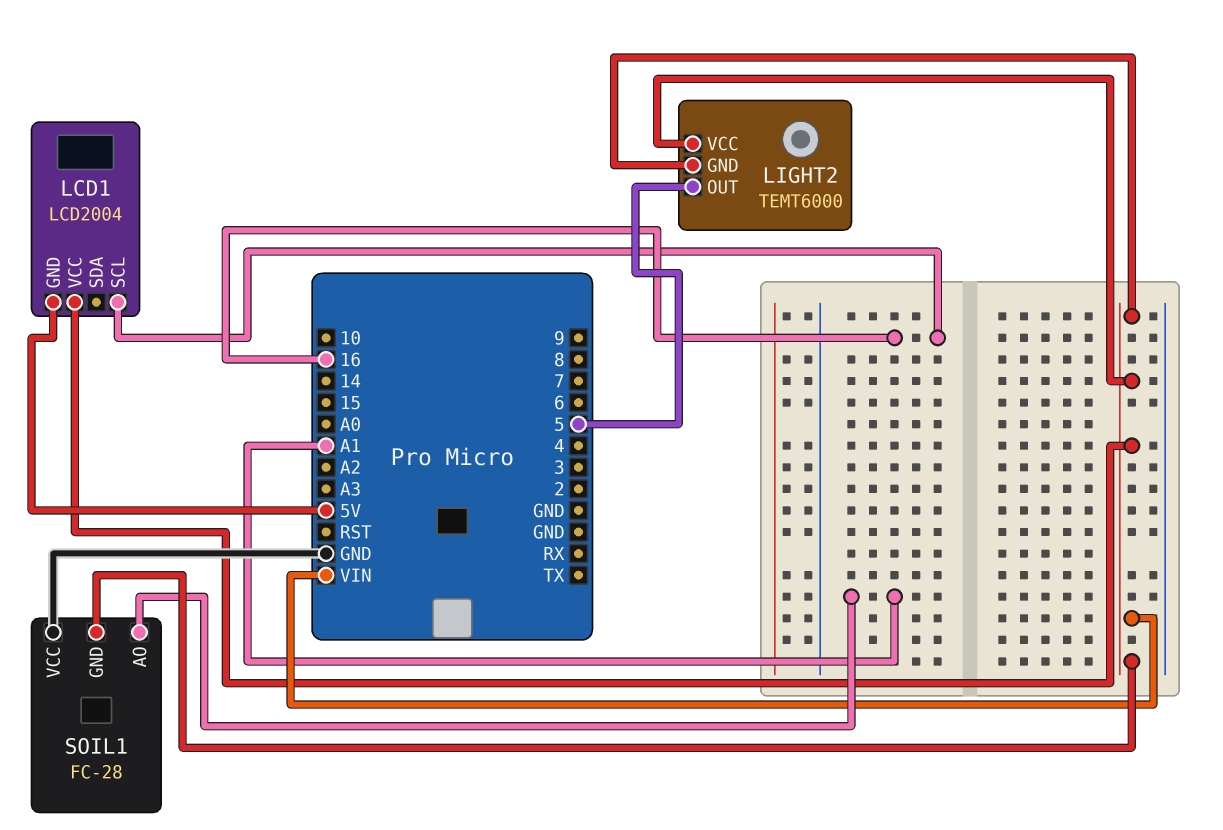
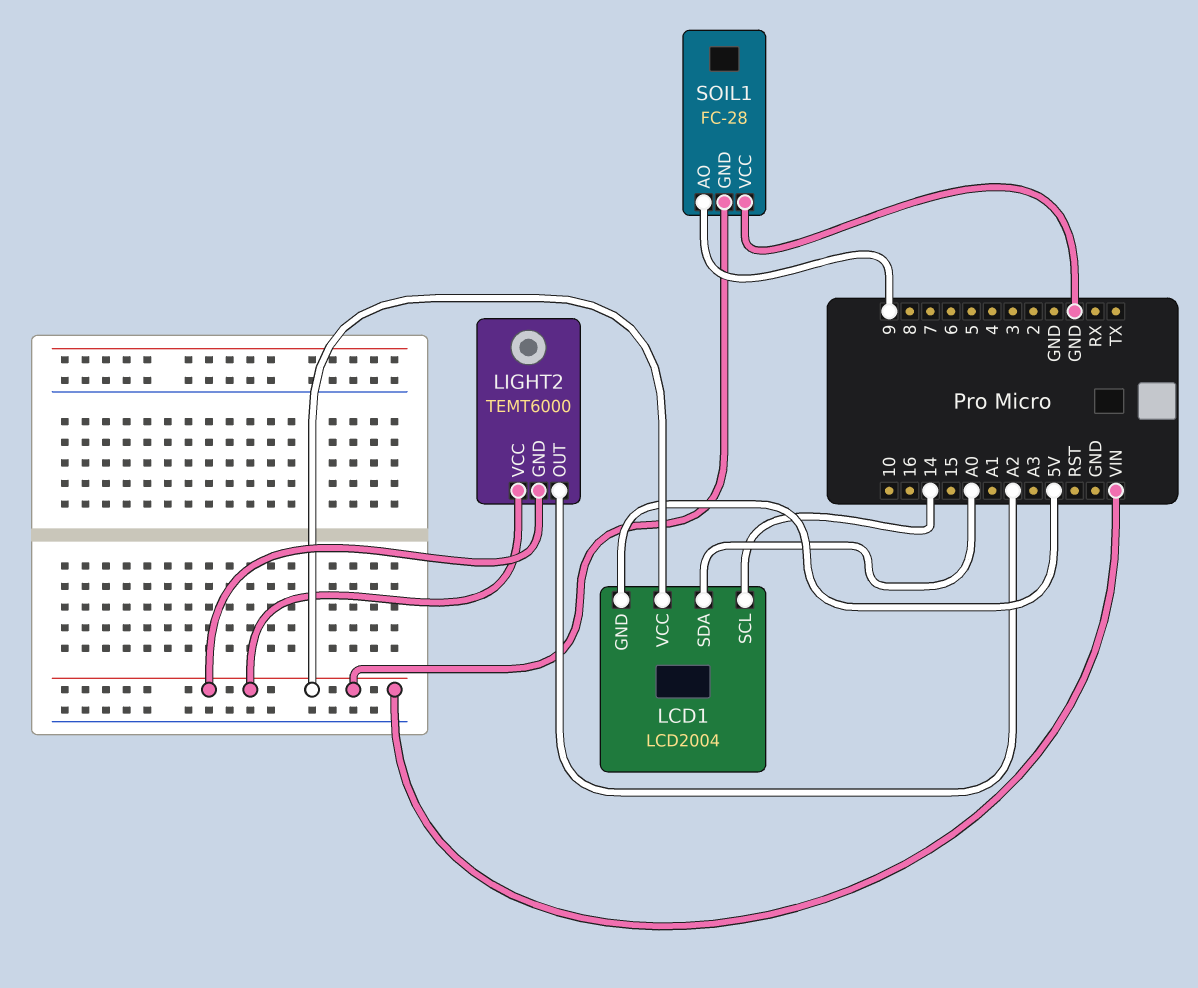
LCD1 pin SCL: 16 -> 14
LCD1 pin SDA: none -> A0
LIGHT2 pin OUT: 5 -> A2
SOIL1 pin AO: A1 -> 9

